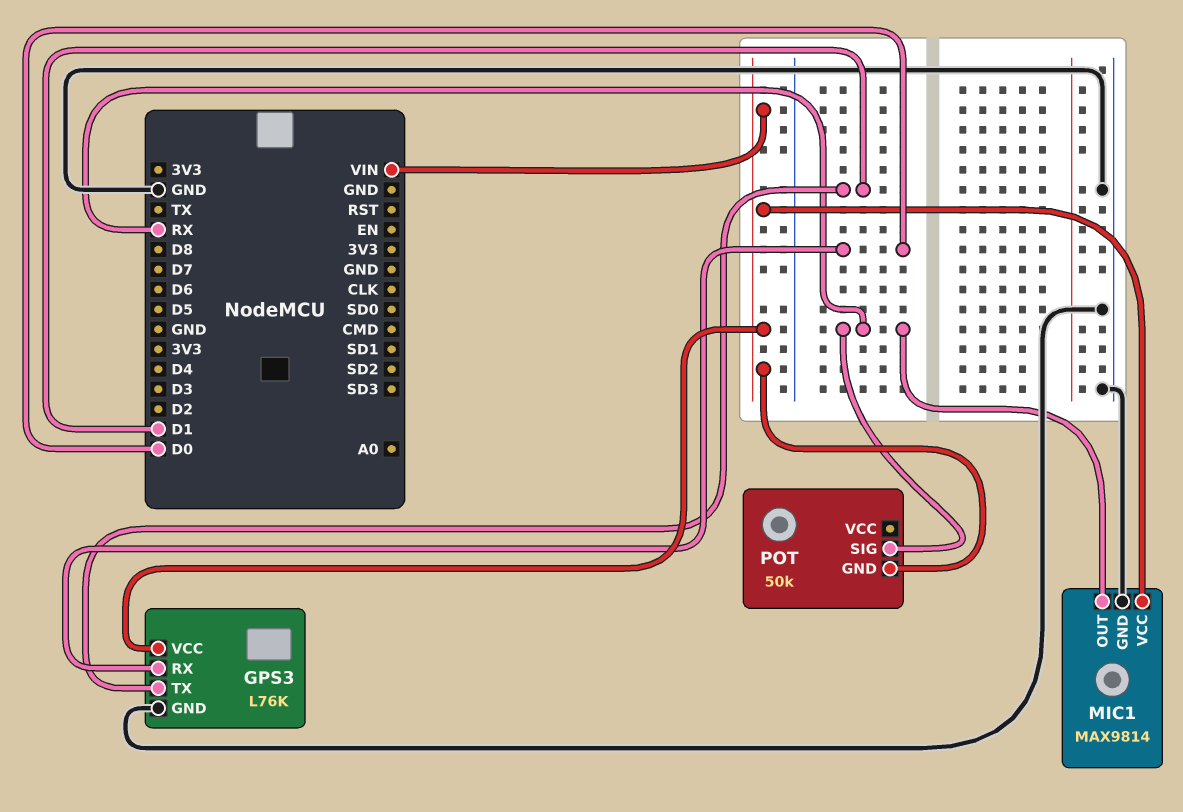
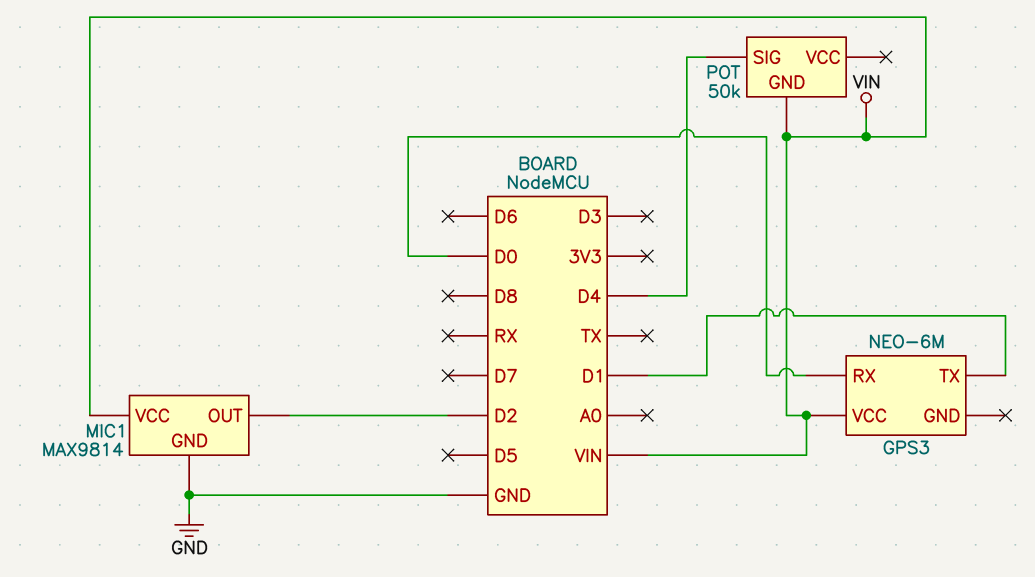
GPS3: L76K -> NEO-6M
GPS3 pin GND: GND -> none
MIC1 pin OUT: RX -> D2
POT pin SIG: RX -> D4

